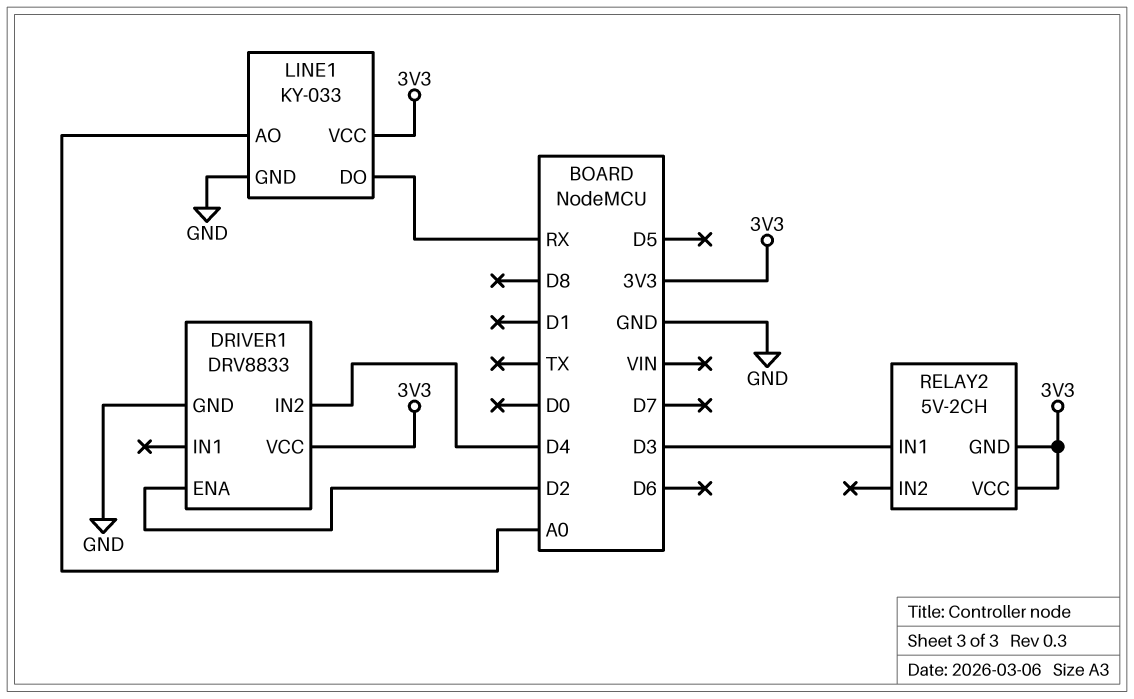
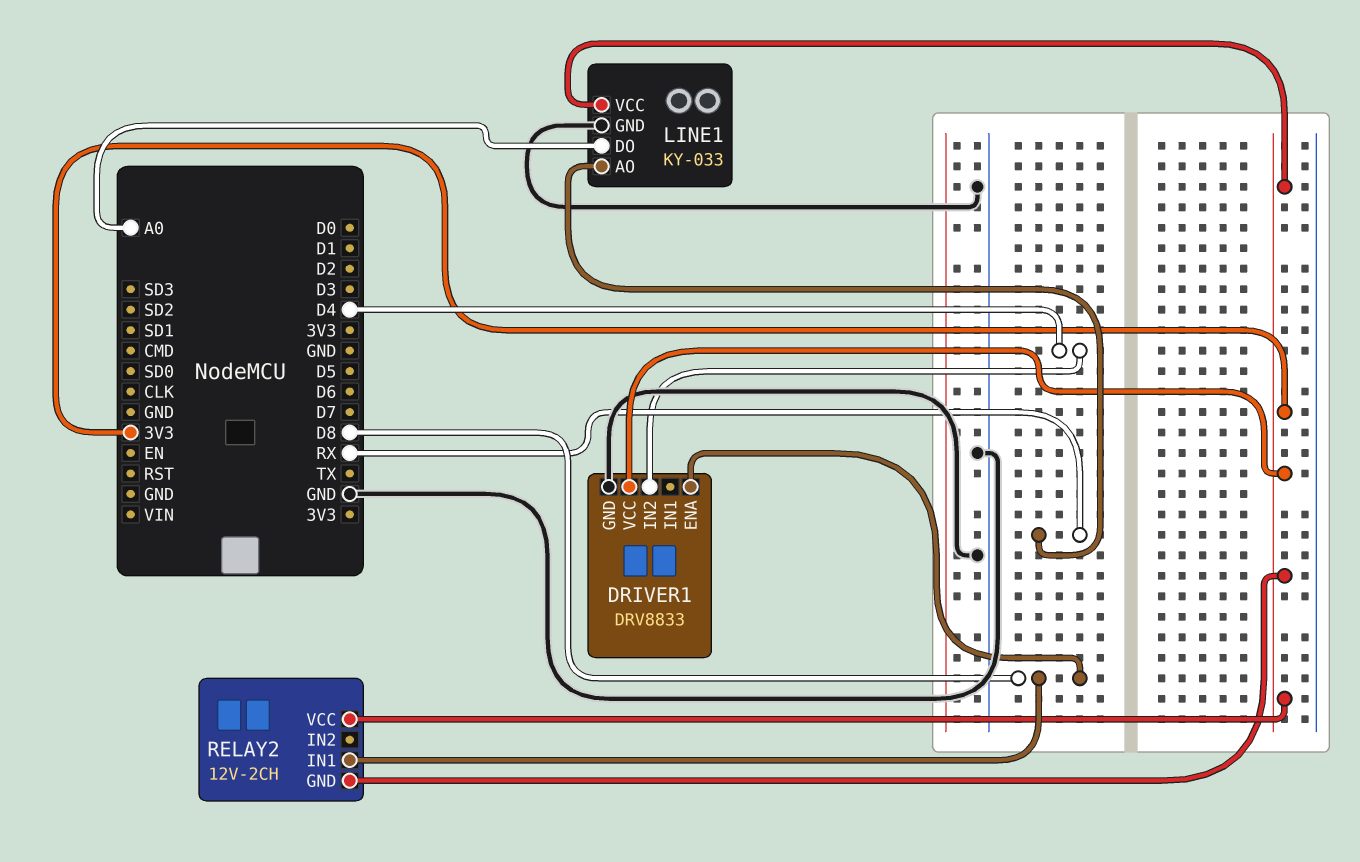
DRIVER1 pin ENA: D2 -> D8
LINE1 pin AO: A0 -> RX
LINE1 pin DO: RX -> A0
RELAY2: 5V-2CH -> 12V-2CH
RELAY2 pin IN1: D3 -> D8

